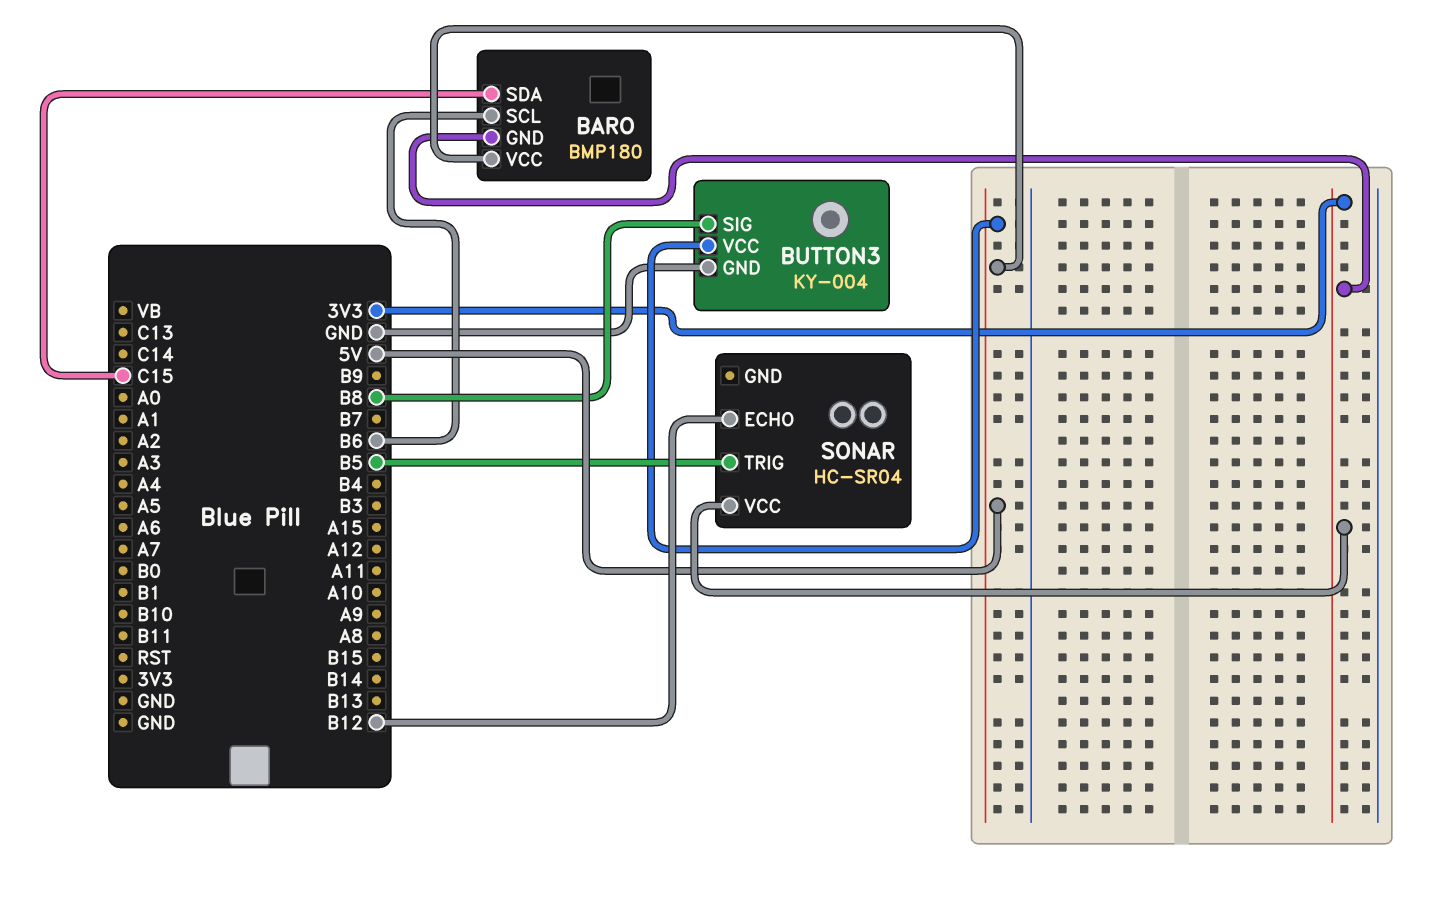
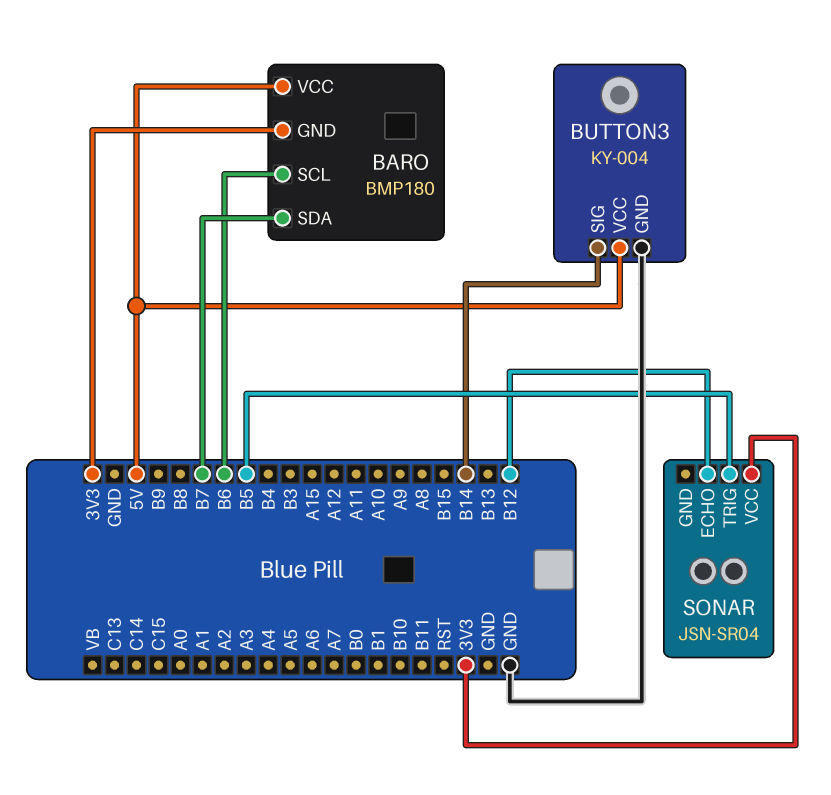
BARO pin SDA: C15 -> B7
BUTTON3 pin SIG: B8 -> B14
SONAR: HC-SR04 -> JSN-SR04

